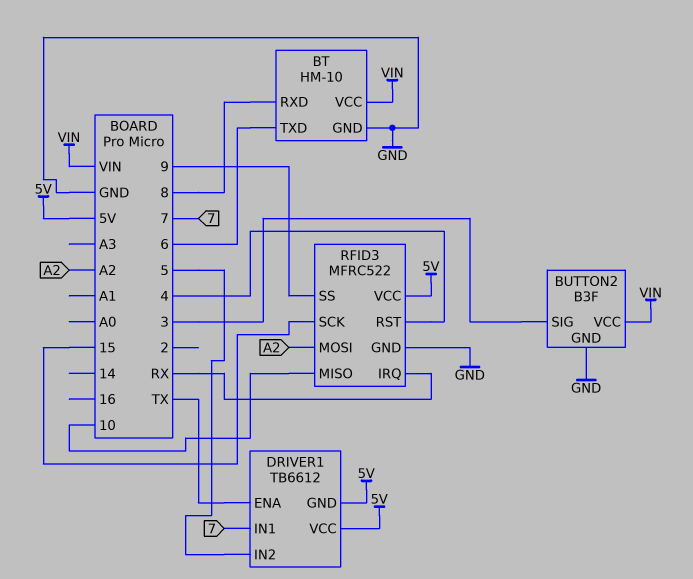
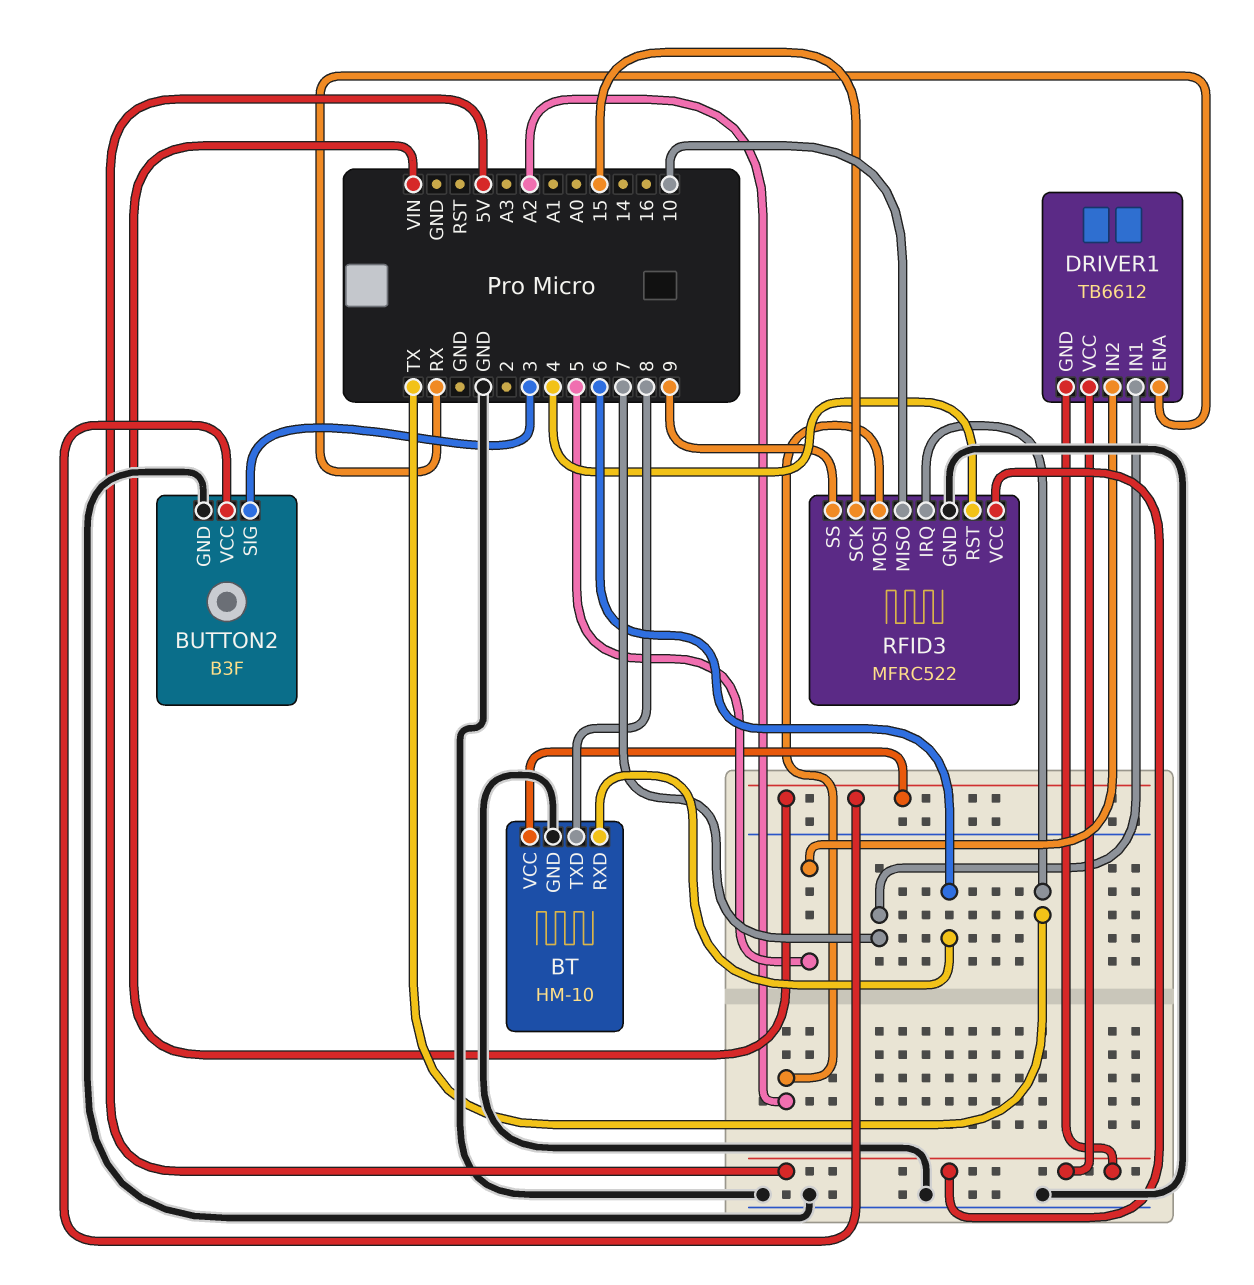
BT pin RXD: 8 -> 6
BT pin TXD: 6 -> 8
DRIVER1 pin ENA: TX -> RX
RFID3 pin IRQ: RX -> TX

